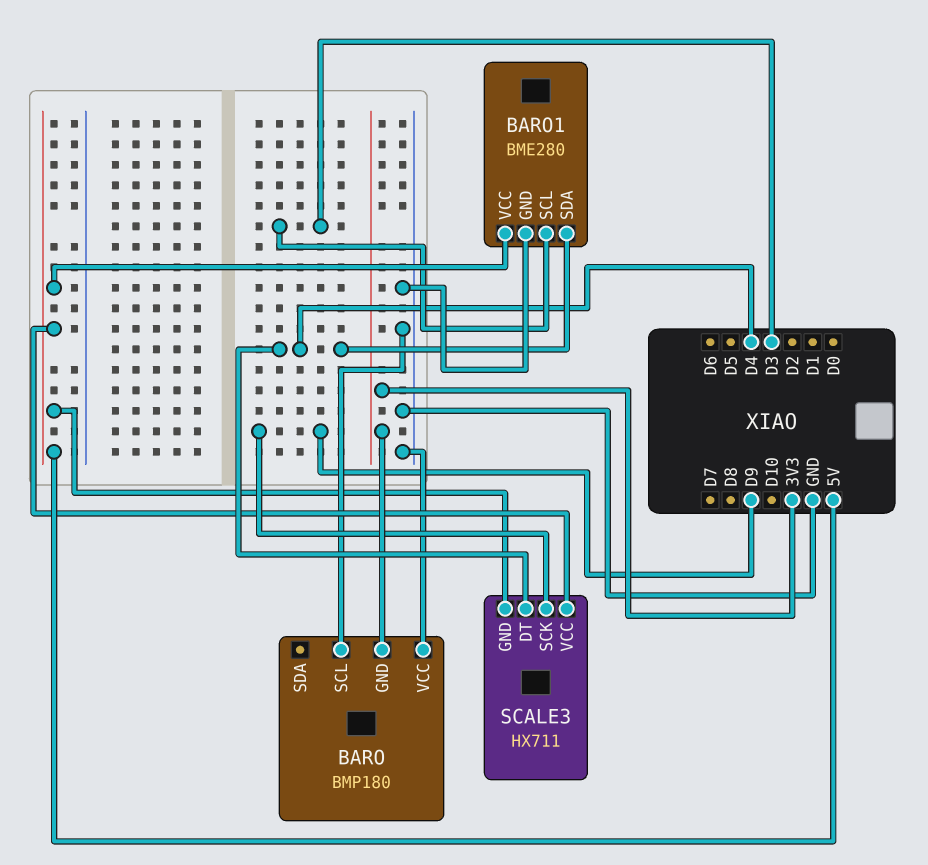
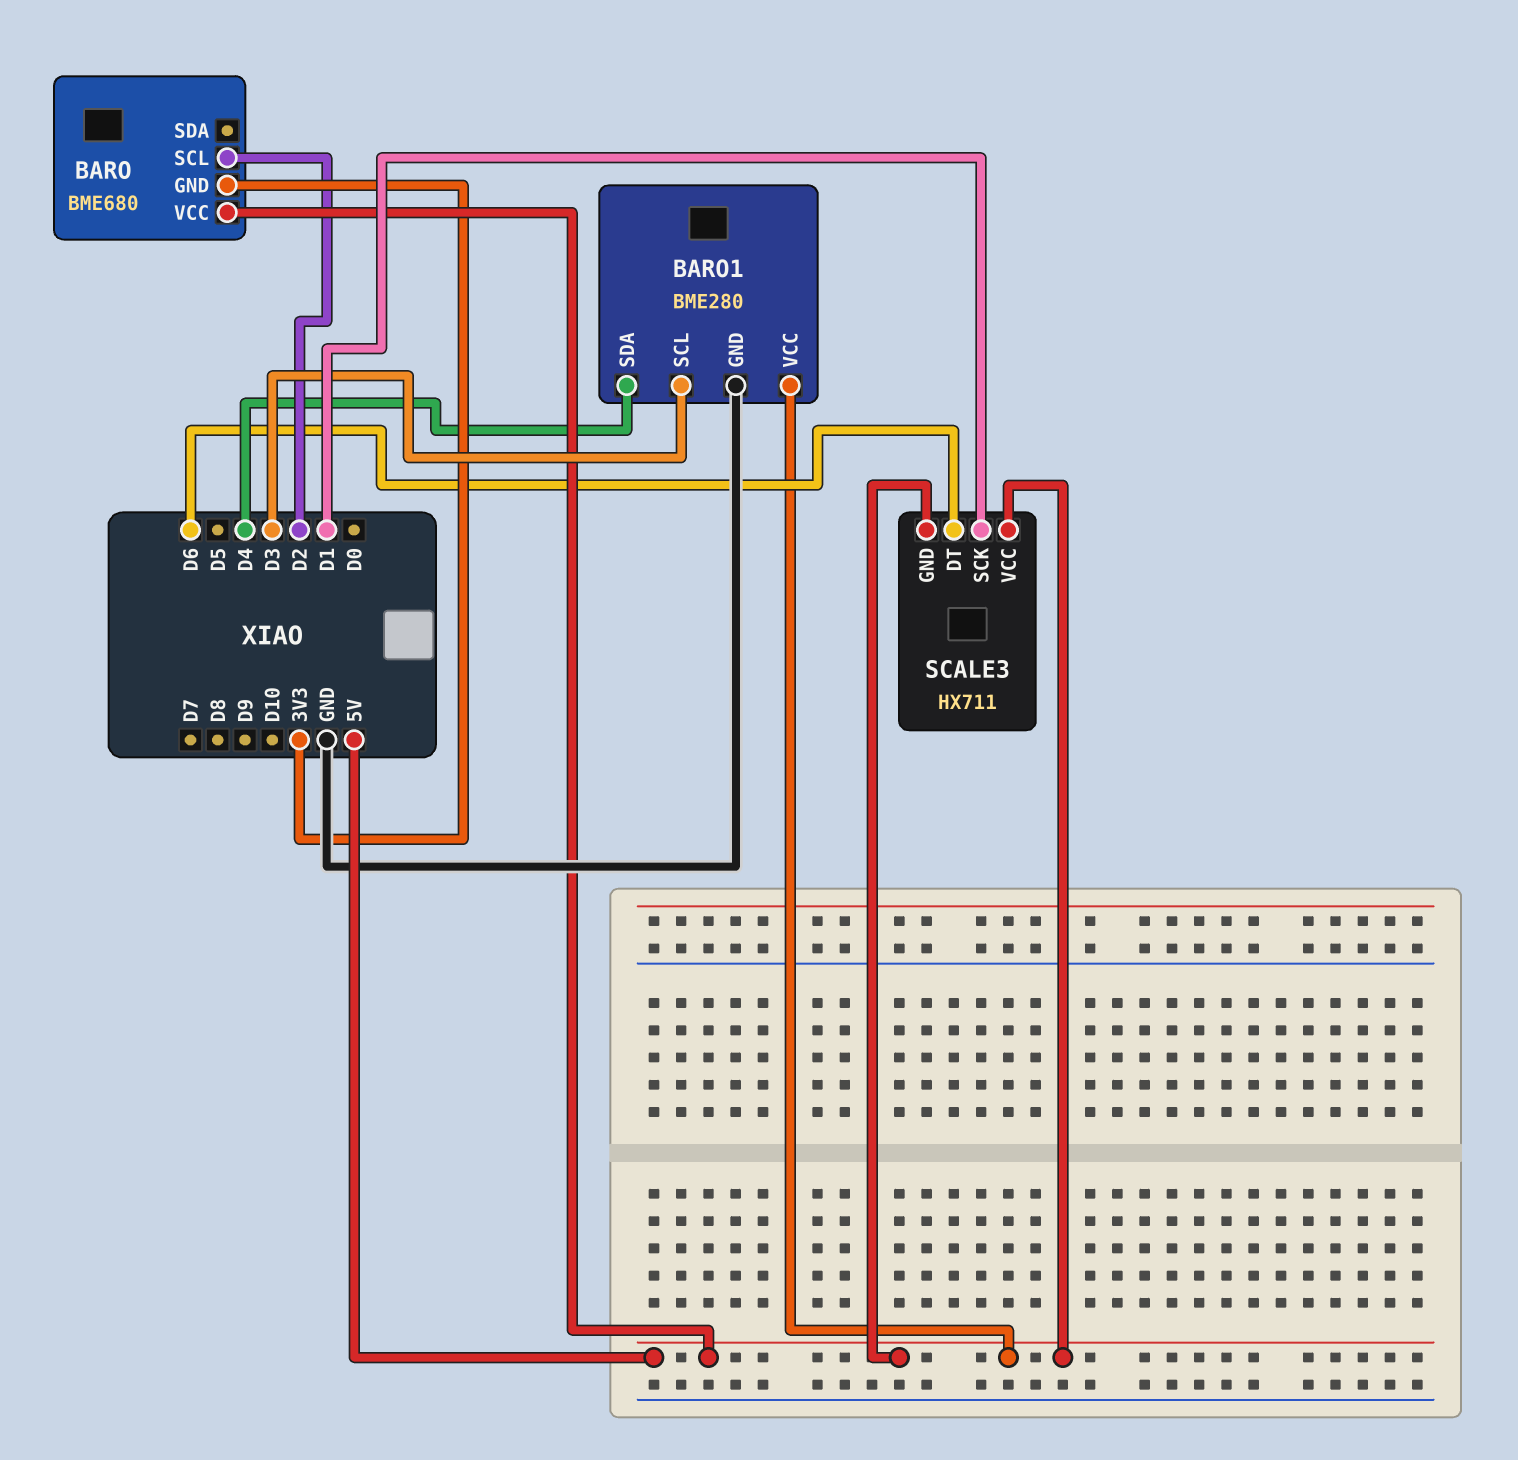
BARO: BMP180 -> BME680
BARO pin SCL: GND -> D2
BARO pin VCC: GND -> 5V
SCALE3 pin DT: D4 -> D6
SCALE3 pin SCK: D9 -> D1

